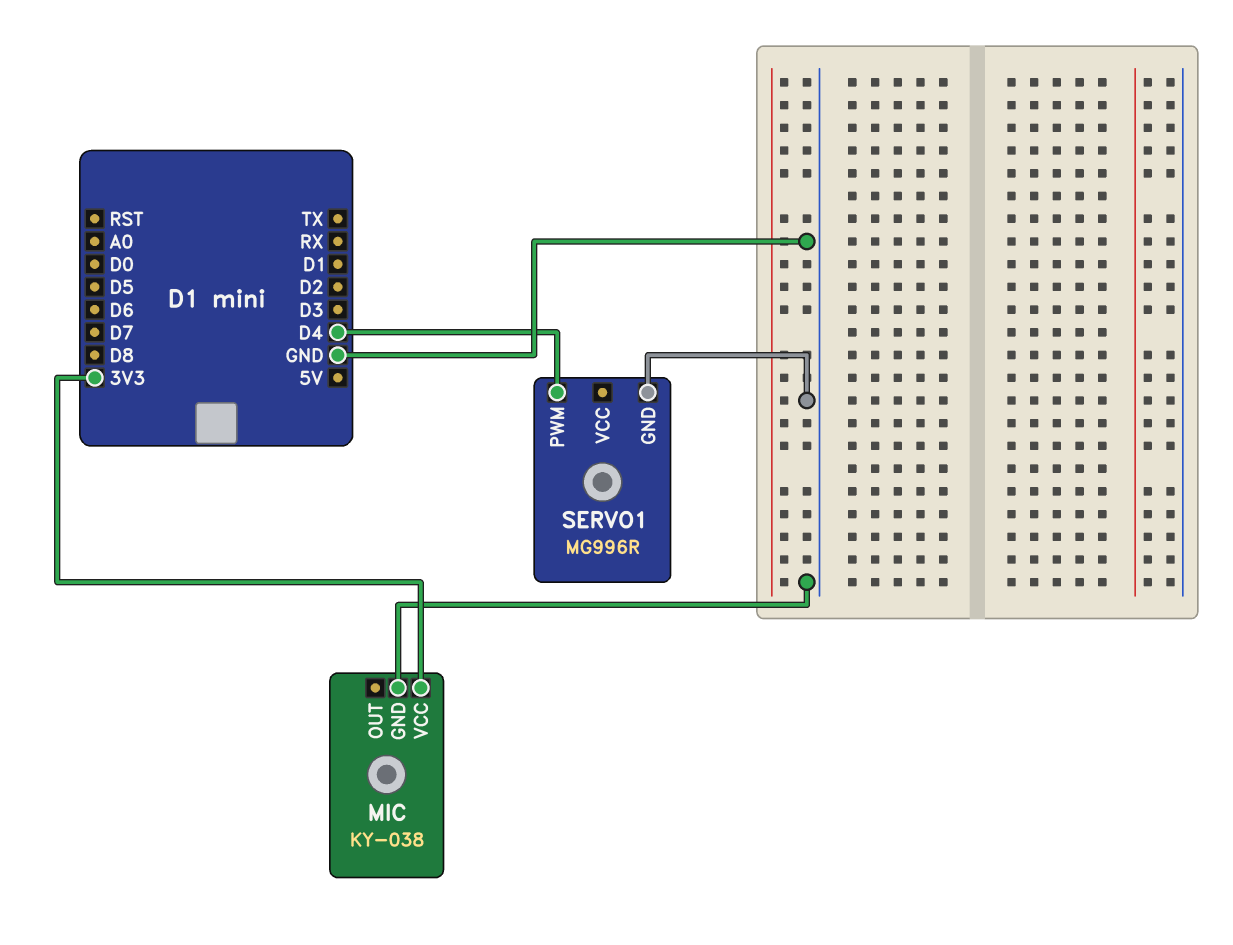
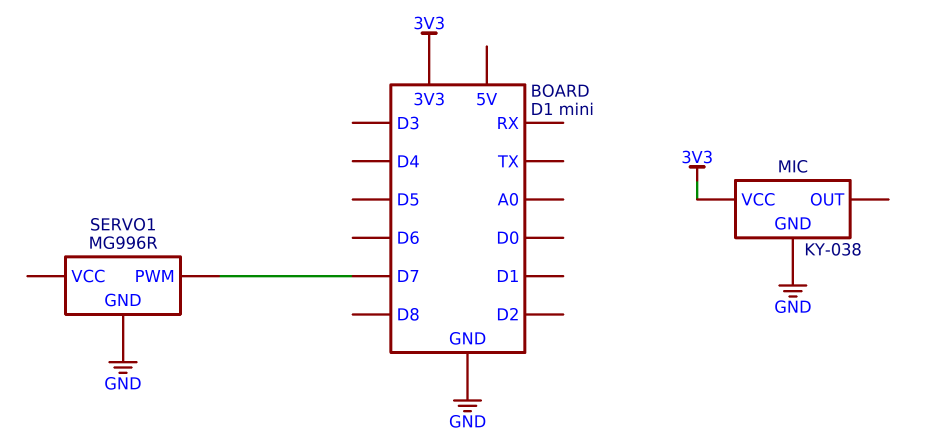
SERVO1 pin PWM: D4 -> D7

